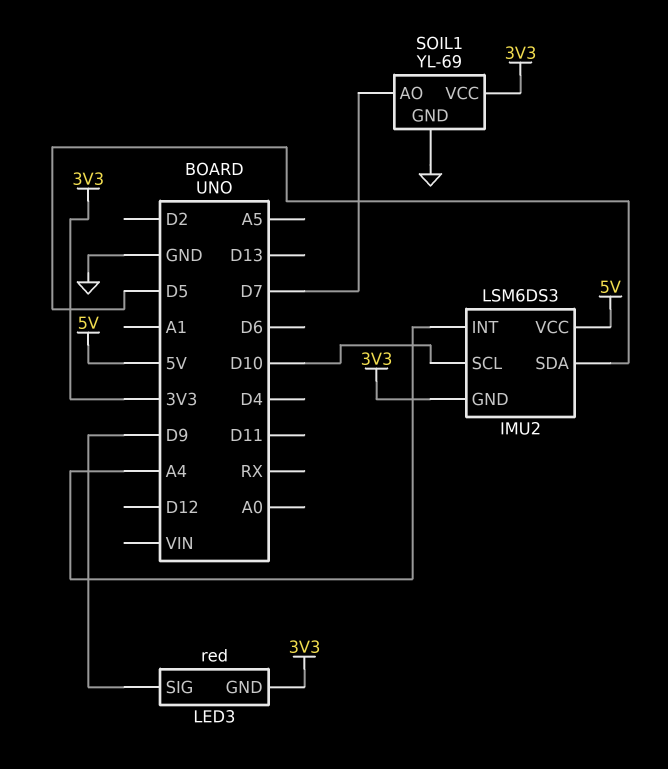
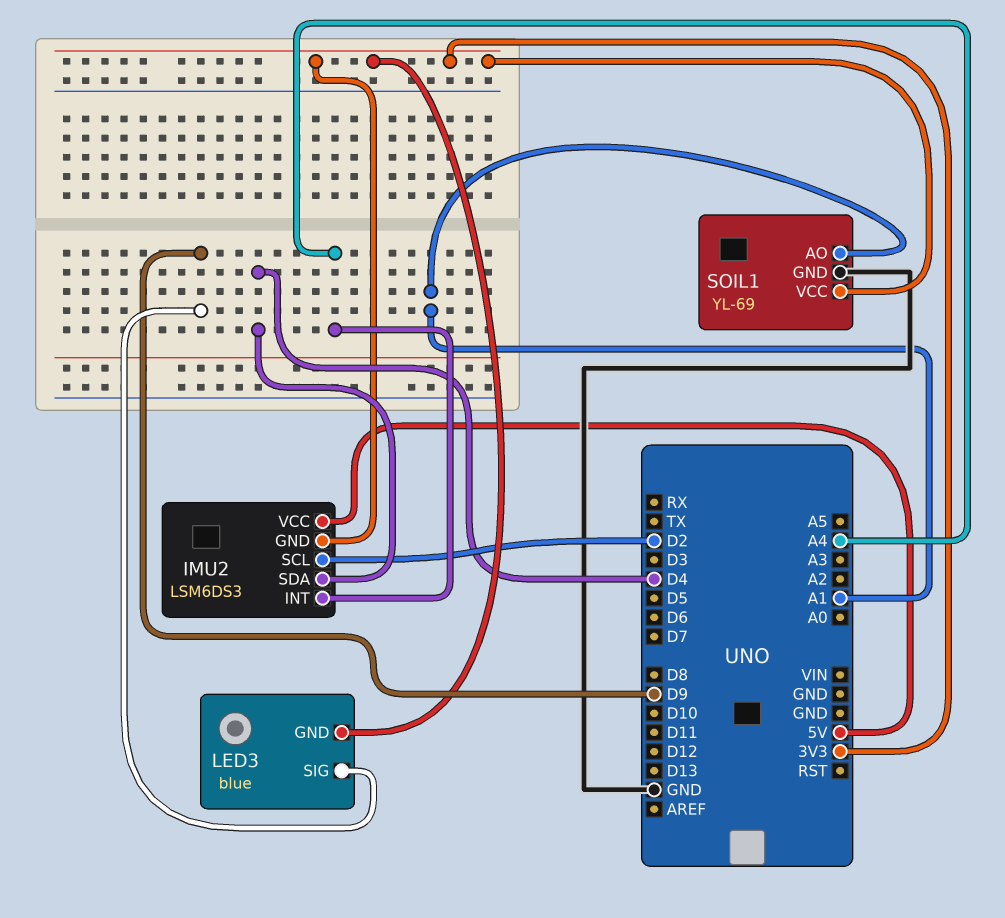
IMU2 pin SCL: D10 -> D2
IMU2 pin SDA: D5 -> D4
LED3: red -> blue
SOIL1 pin AO: D7 -> A1

